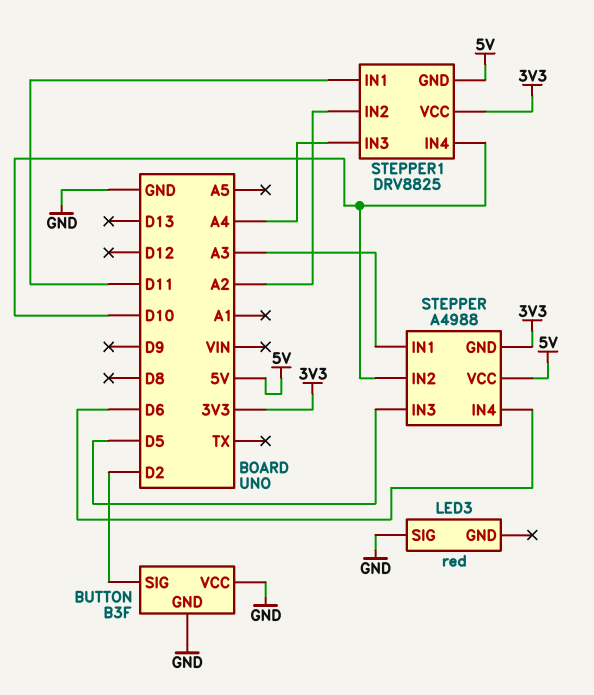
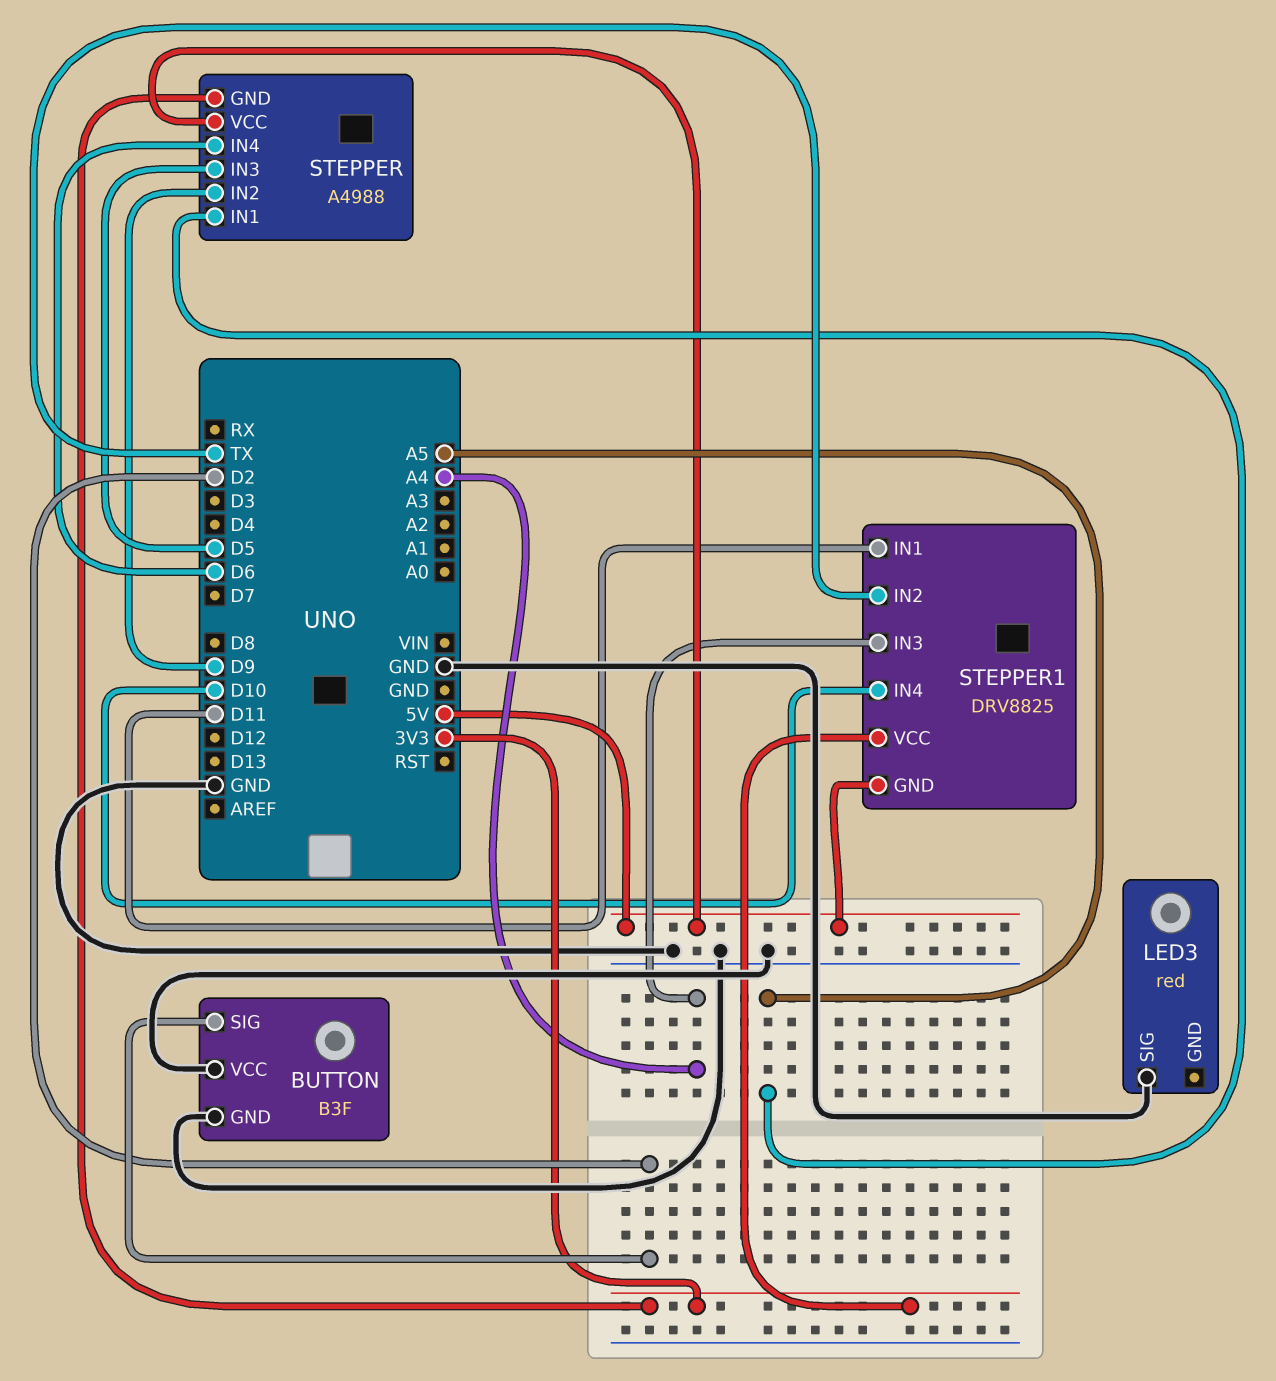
STEPPER pin IN1: A3 -> A5
STEPPER pin IN2: D10 -> D9
STEPPER1 pin IN2: A2 -> TX

